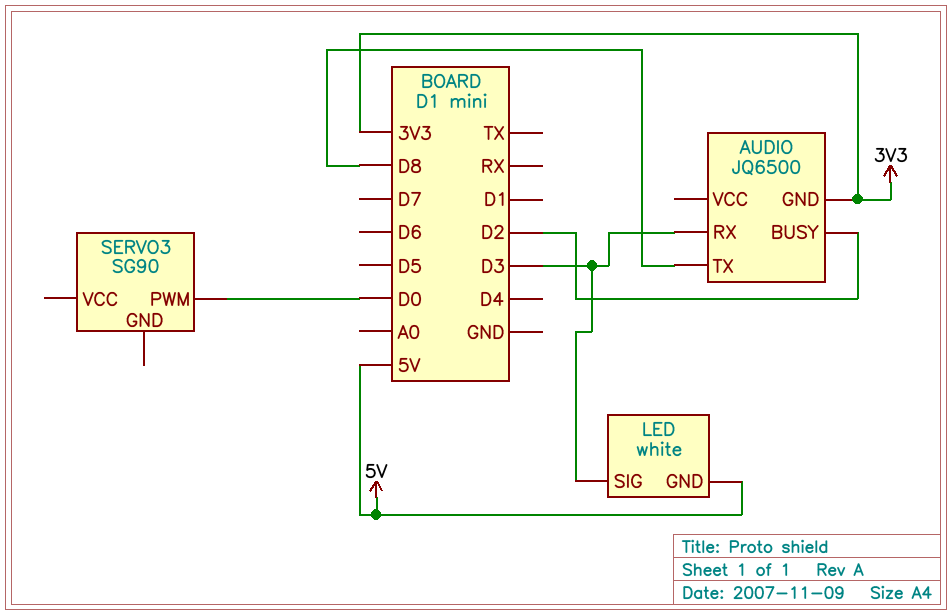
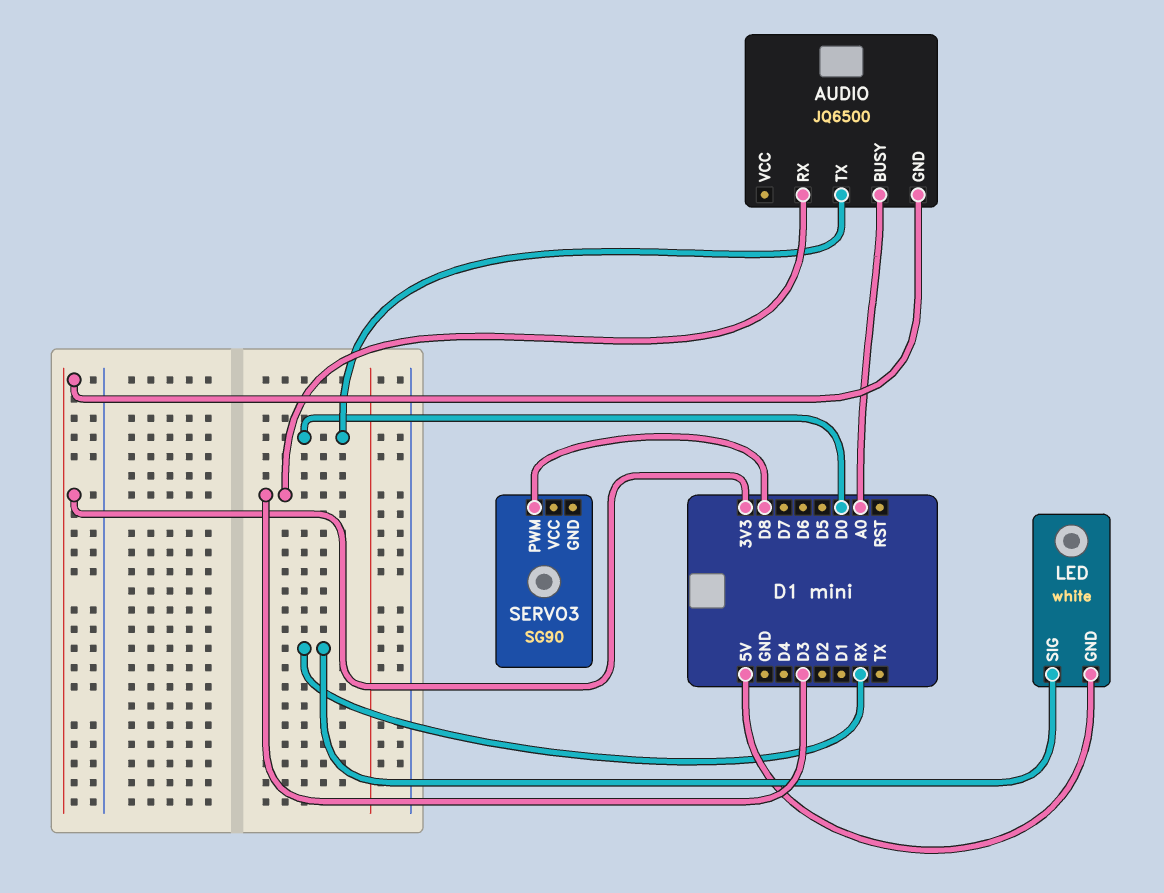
AUDIO pin BUSY: D2 -> A0
AUDIO pin TX: D8 -> D0
LED pin SIG: D3 -> RX
SERVO3 pin PWM: D0 -> D8

